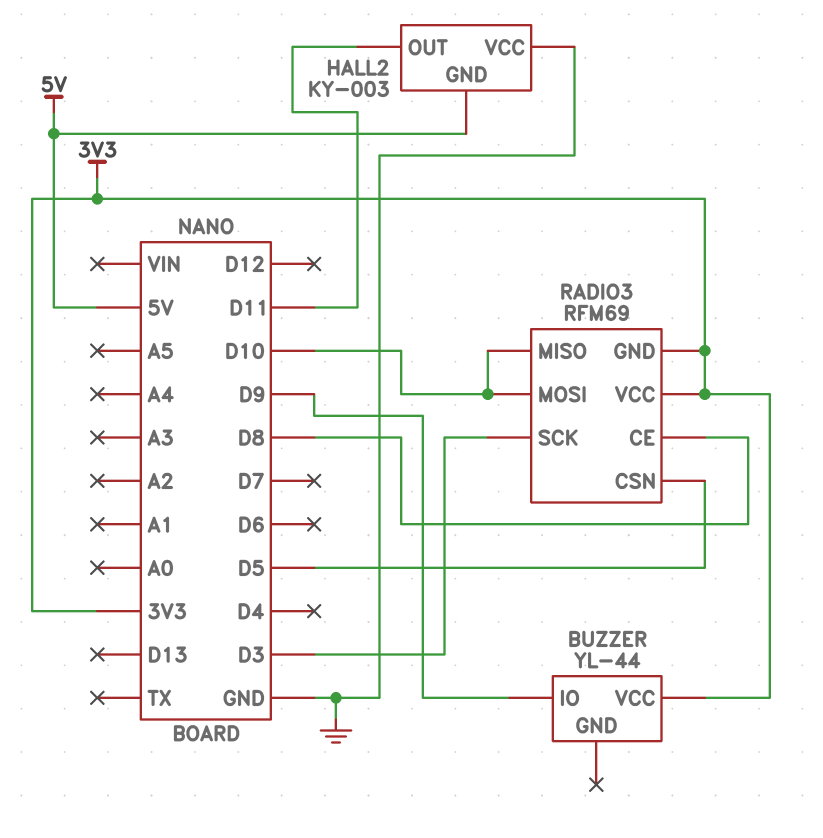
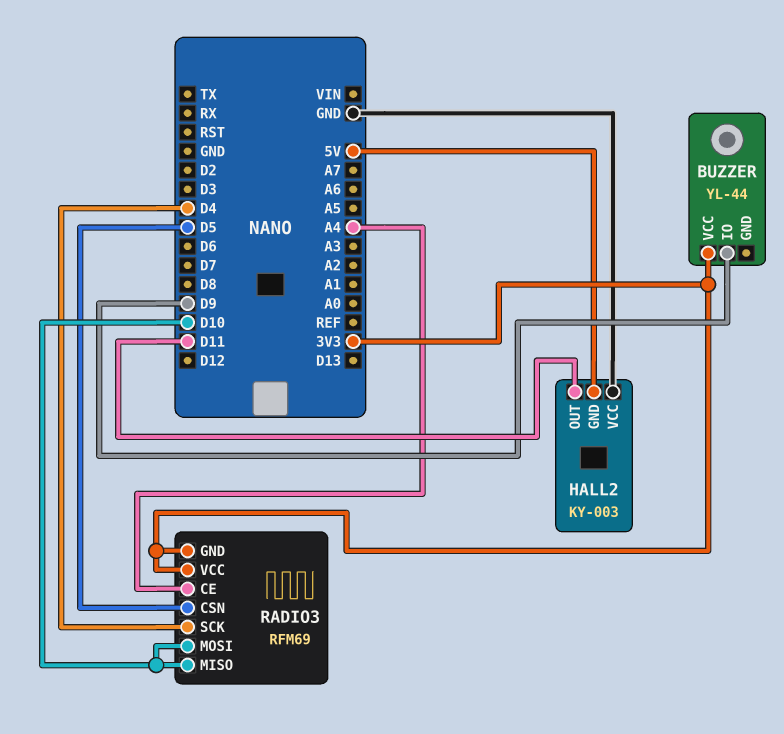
RADIO3 pin CE: D8 -> A4
RADIO3 pin SCK: D3 -> D4

